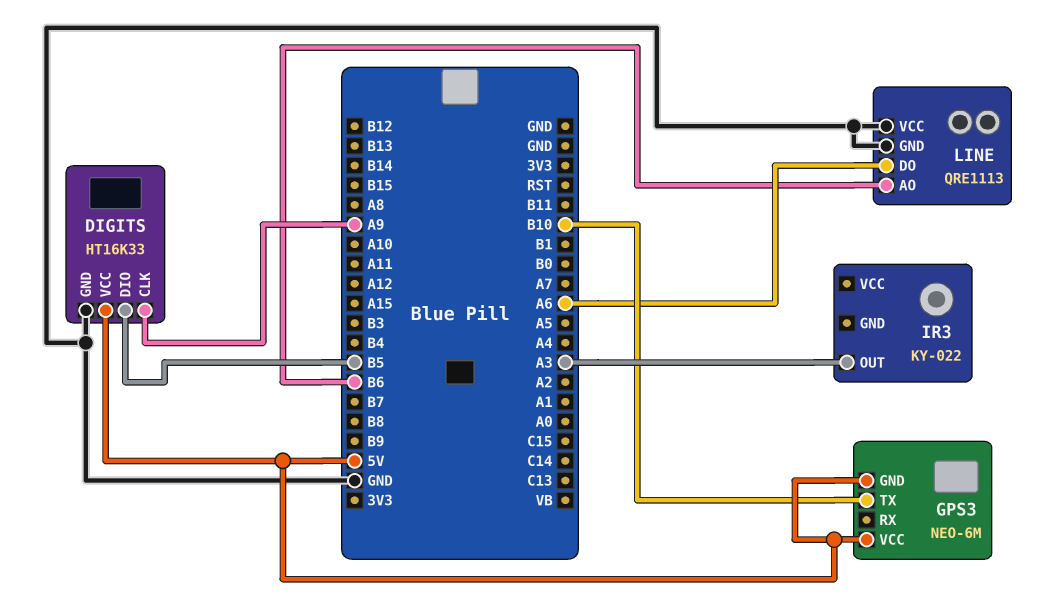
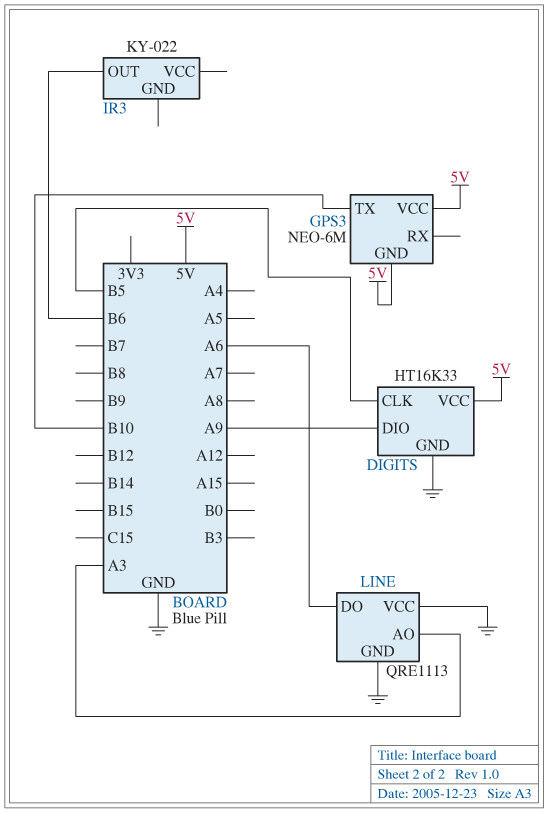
DIGITS pin CLK: A9 -> B5
DIGITS pin DIO: B5 -> A9
IR3 pin OUT: A3 -> B6
LINE pin AO: B6 -> A3

